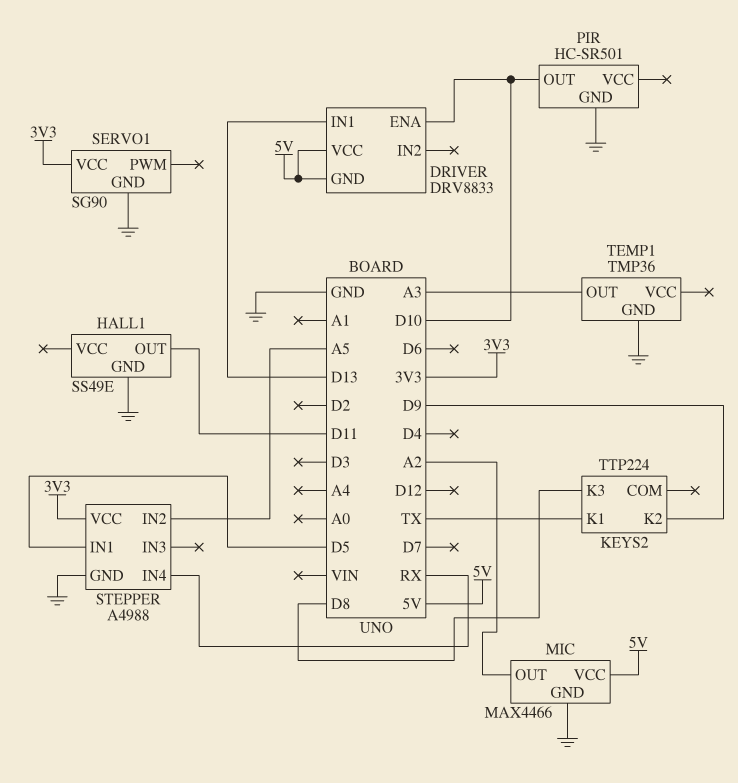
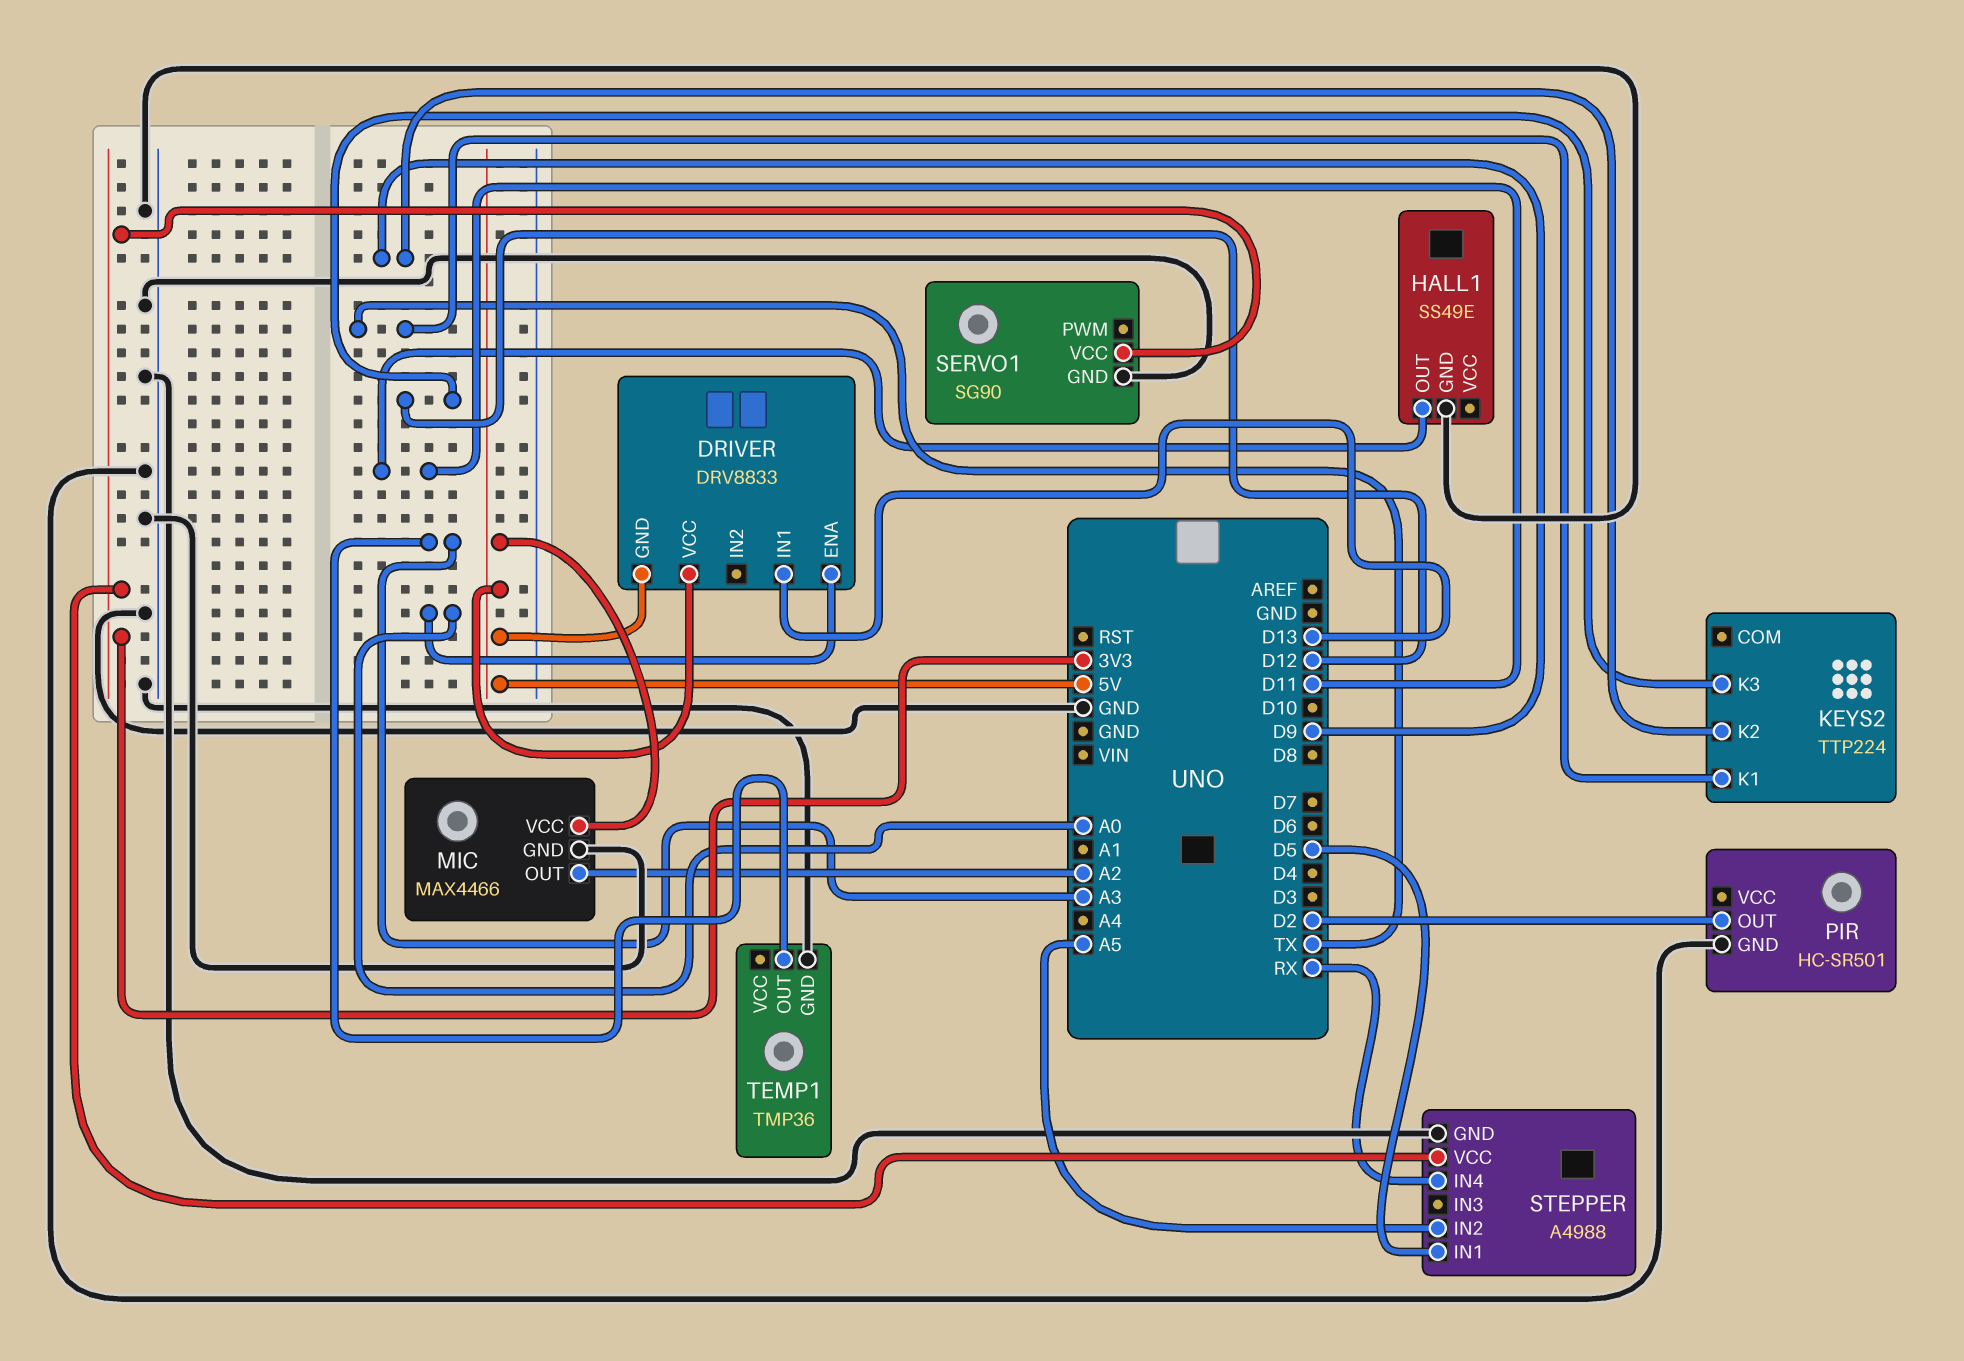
DRIVER pin ENA: D10 -> A0
KEYS2 pin K3: D8 -> D12
PIR pin OUT: D10 -> D2

